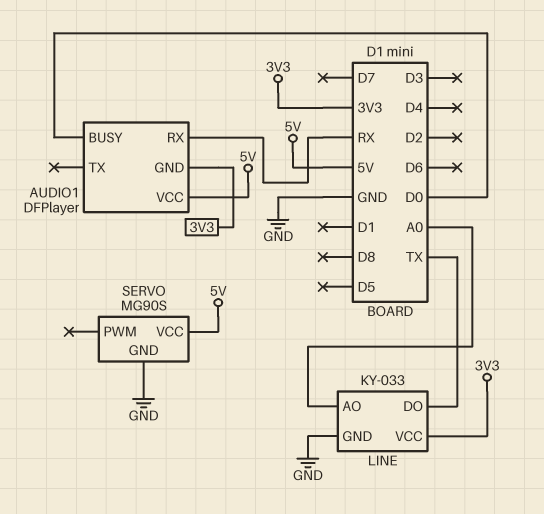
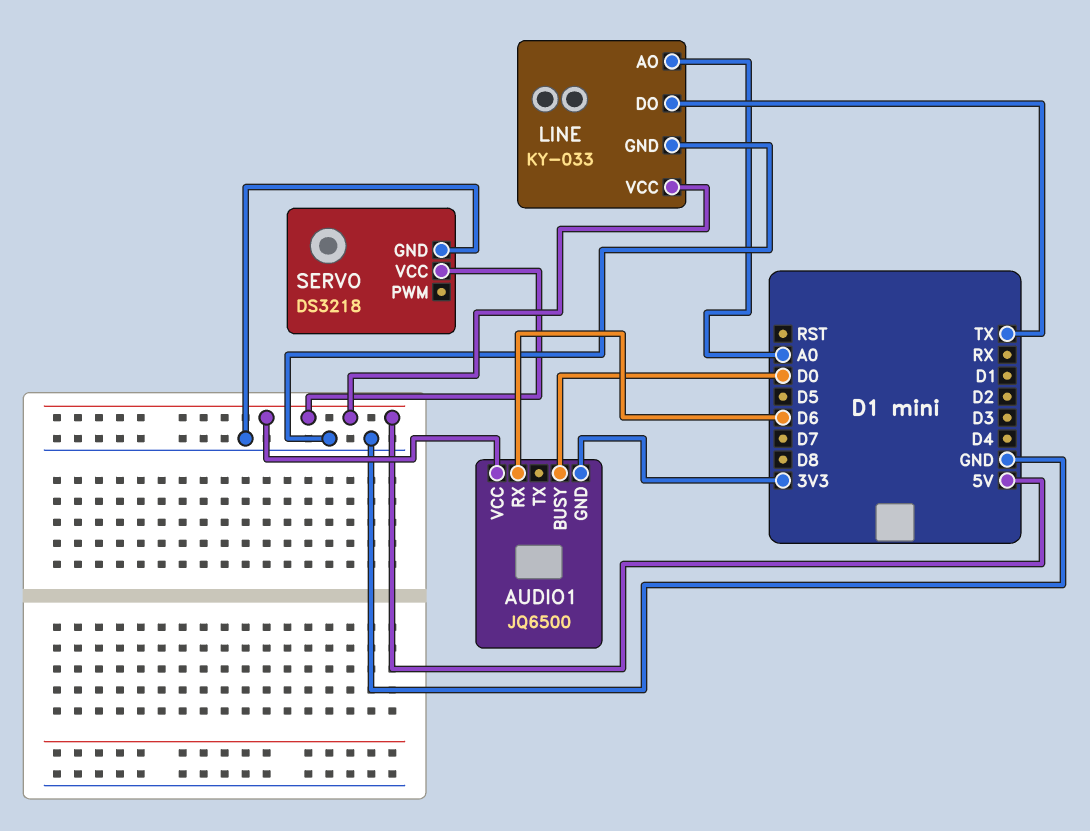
AUDIO1: DFPlayer -> JQ6500
AUDIO1 pin RX: RX -> D6
LINE pin VCC: 3V3 -> 5V
SERVO: MG90S -> DS3218

